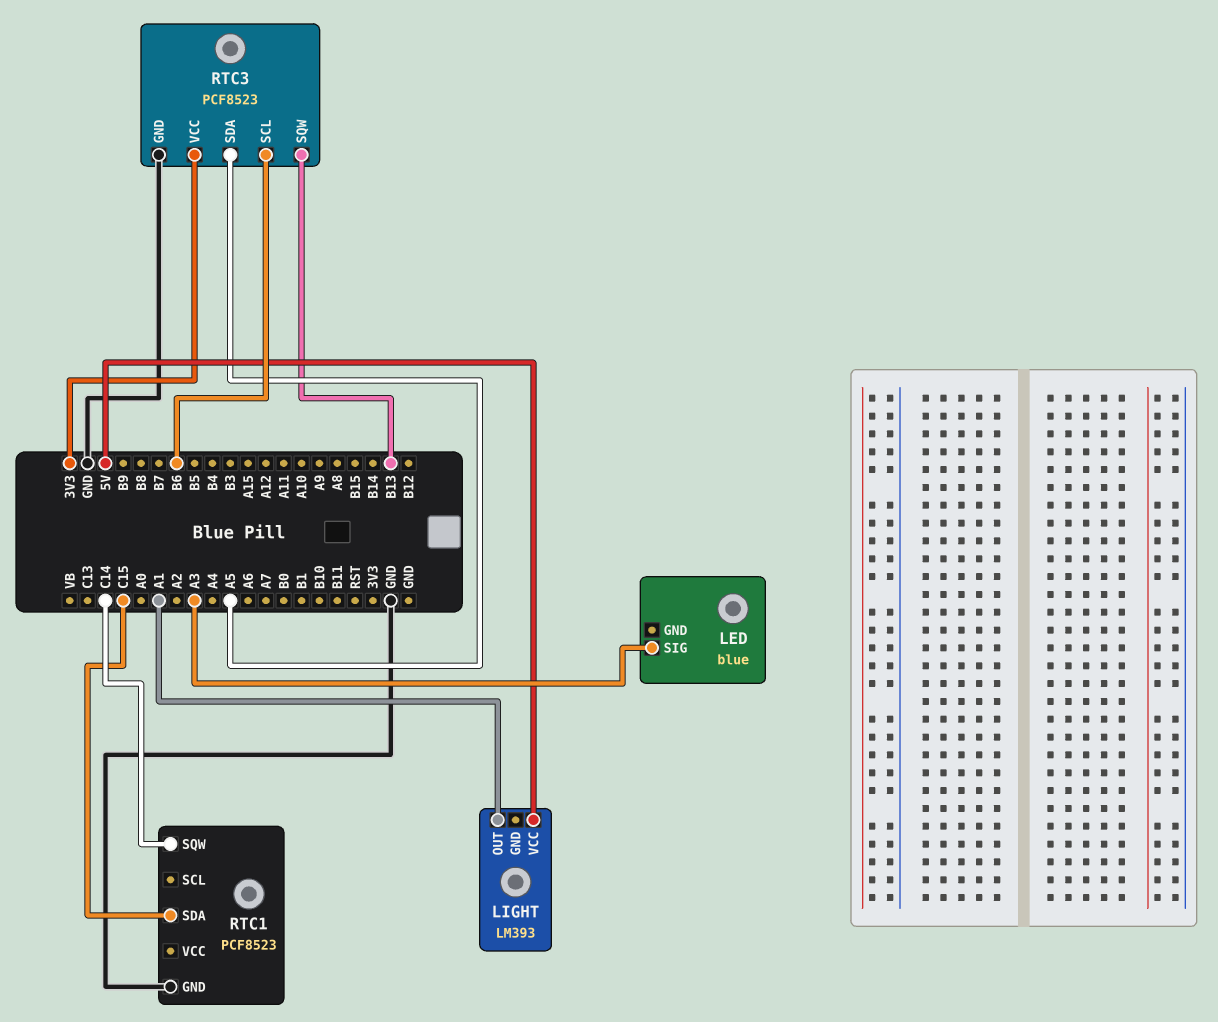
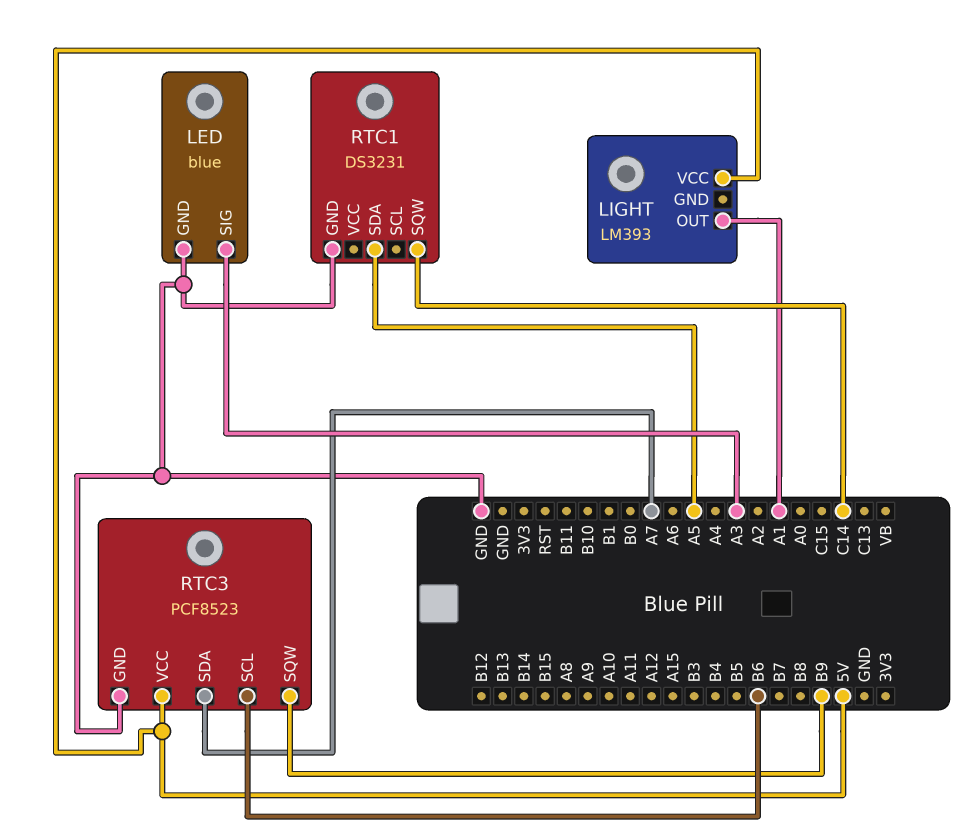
LED pin GND: none -> GND
RTC1: PCF8523 -> DS3231
RTC1 pin SDA: C15 -> A5
RTC3 pin SDA: A5 -> A7
RTC3 pin SQW: B13 -> B9
RTC3 pin VCC: 3V3 -> 5V

